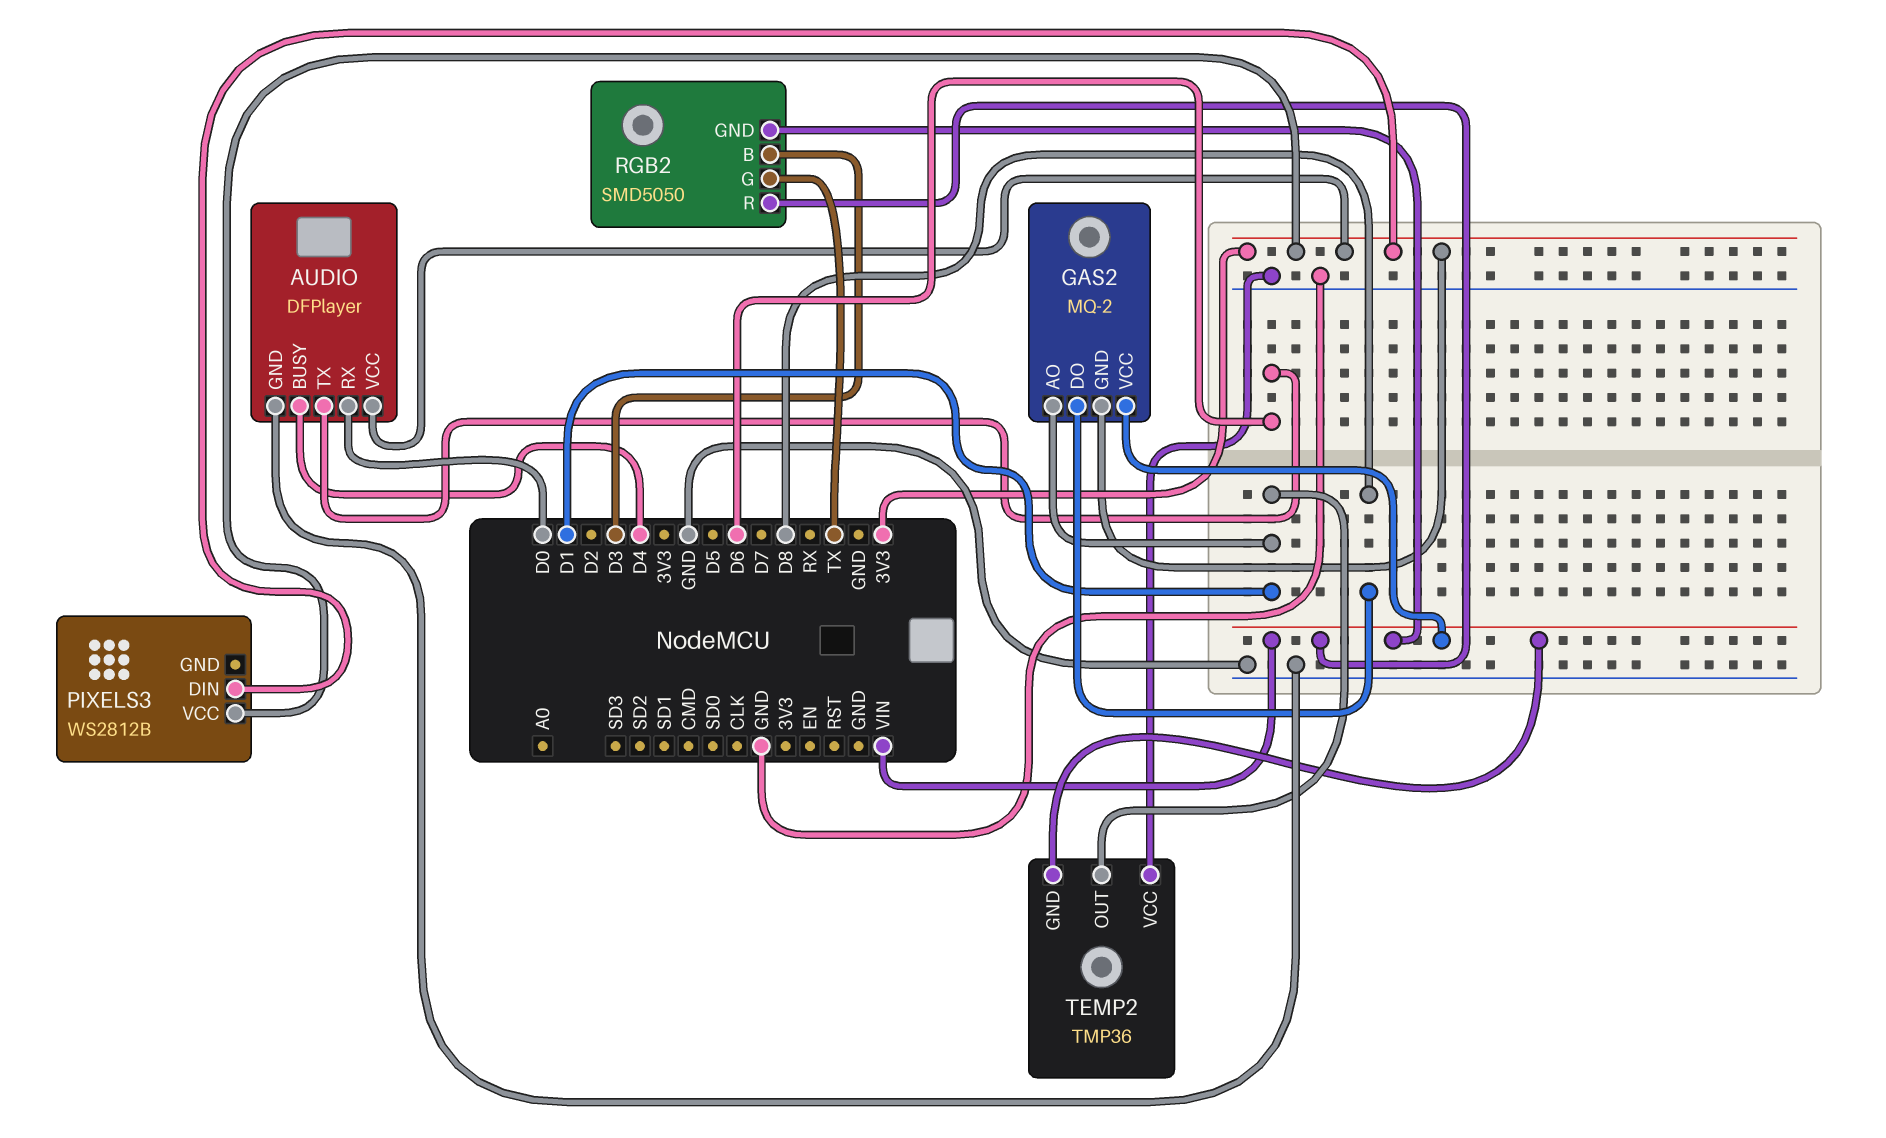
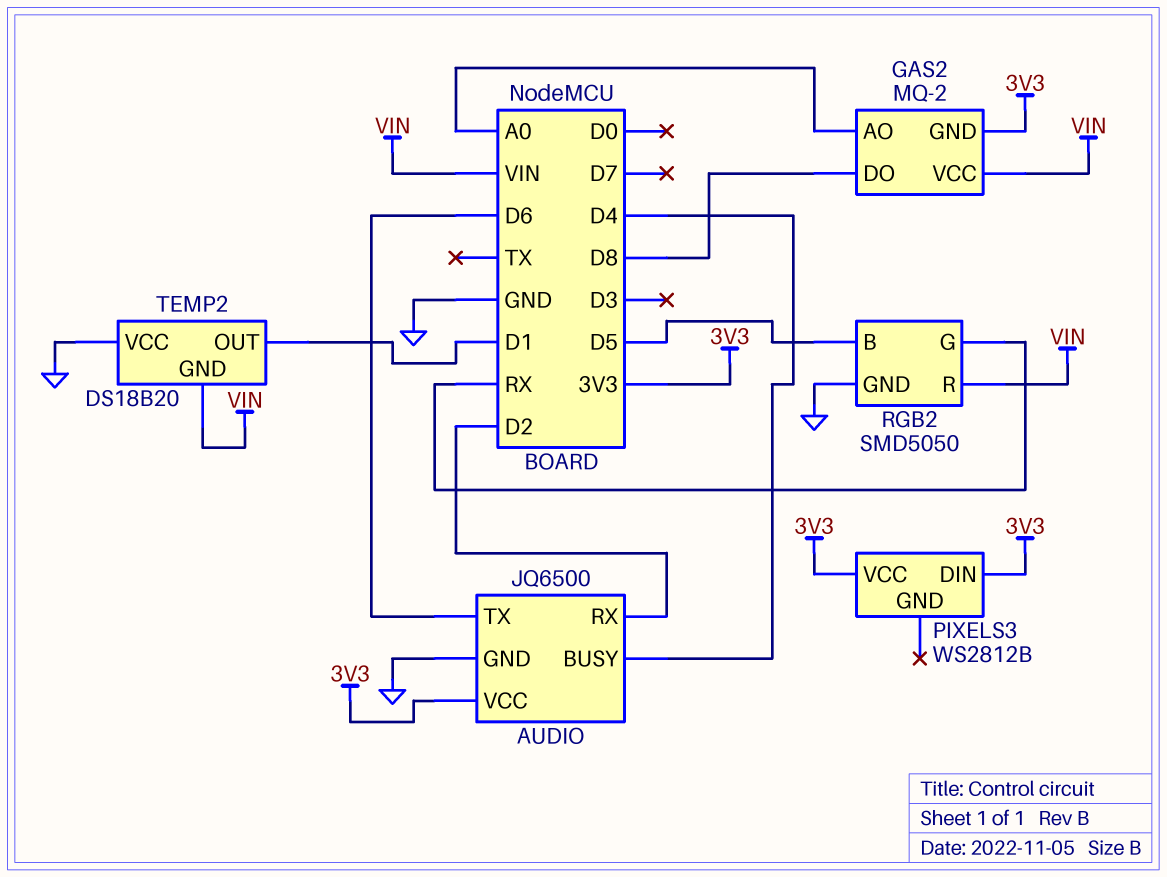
AUDIO: DFPlayer -> JQ6500
AUDIO pin RX: D0 -> D2
GAS2 pin AO: D1 -> A0
RGB2 pin B: D3 -> D5
RGB2 pin G: TX -> RX
RGB2 pin GND: VIN -> GND
TEMP2: TMP36 -> DS18B20

